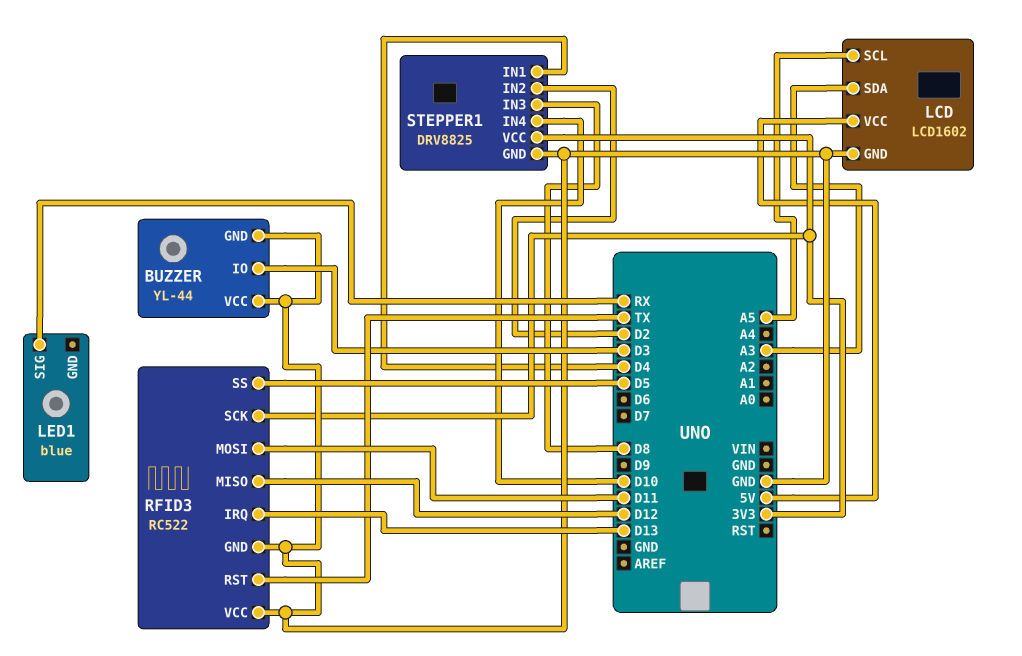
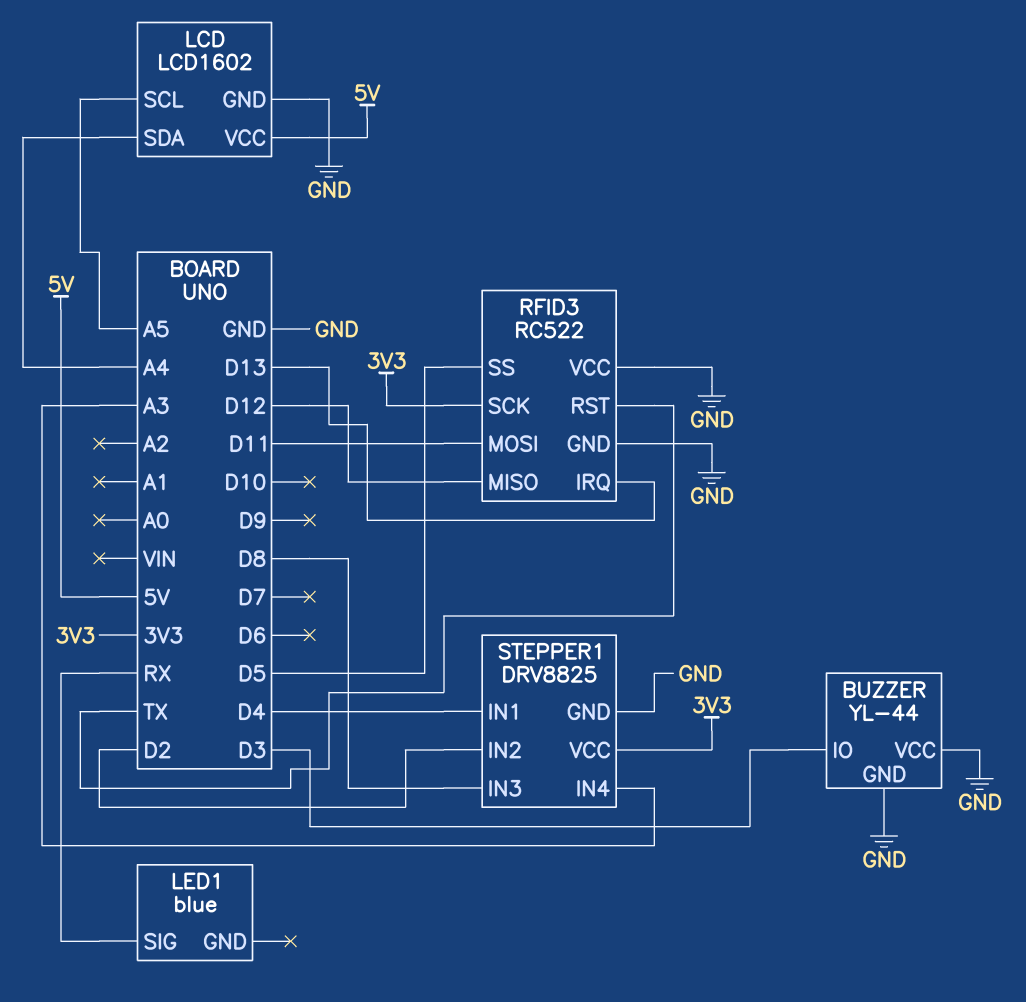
LCD pin SDA: A3 -> A4
STEPPER1 pin IN4: D10 -> A3

